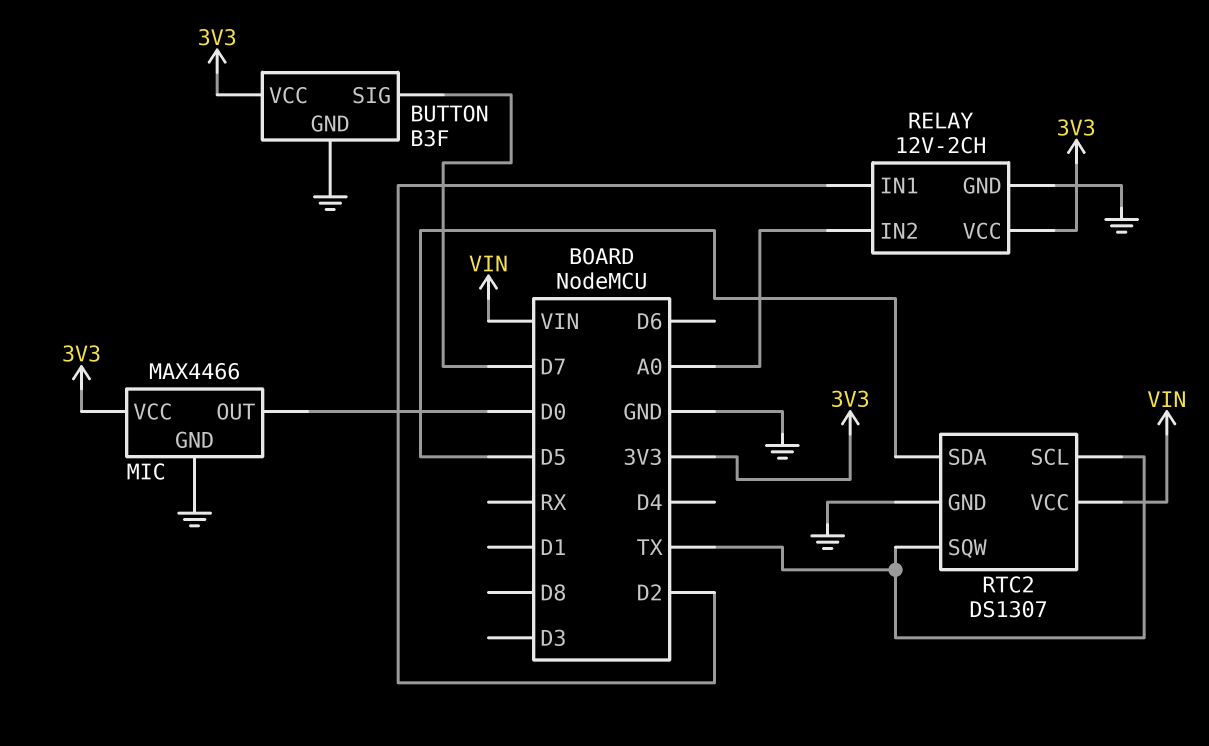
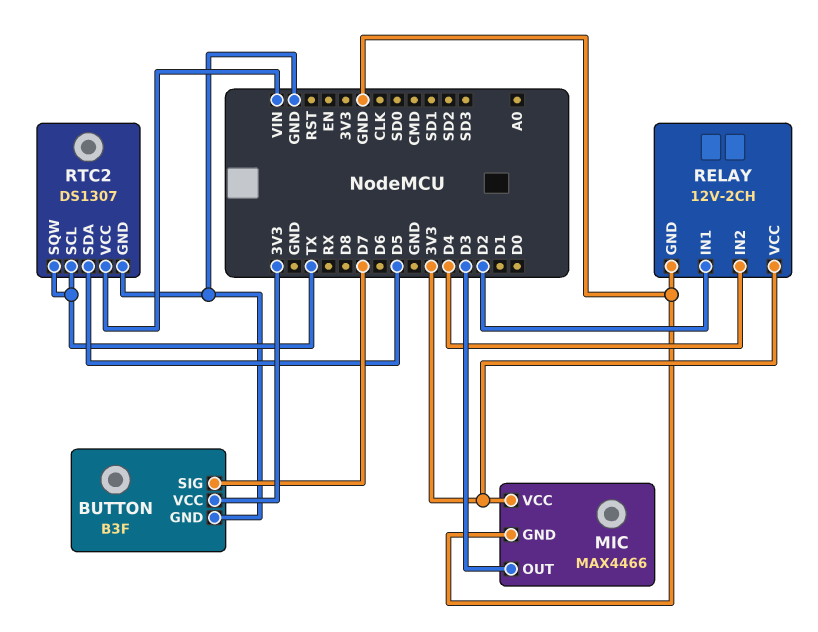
MIC pin OUT: D0 -> D3
RELAY pin IN2: A0 -> D4

